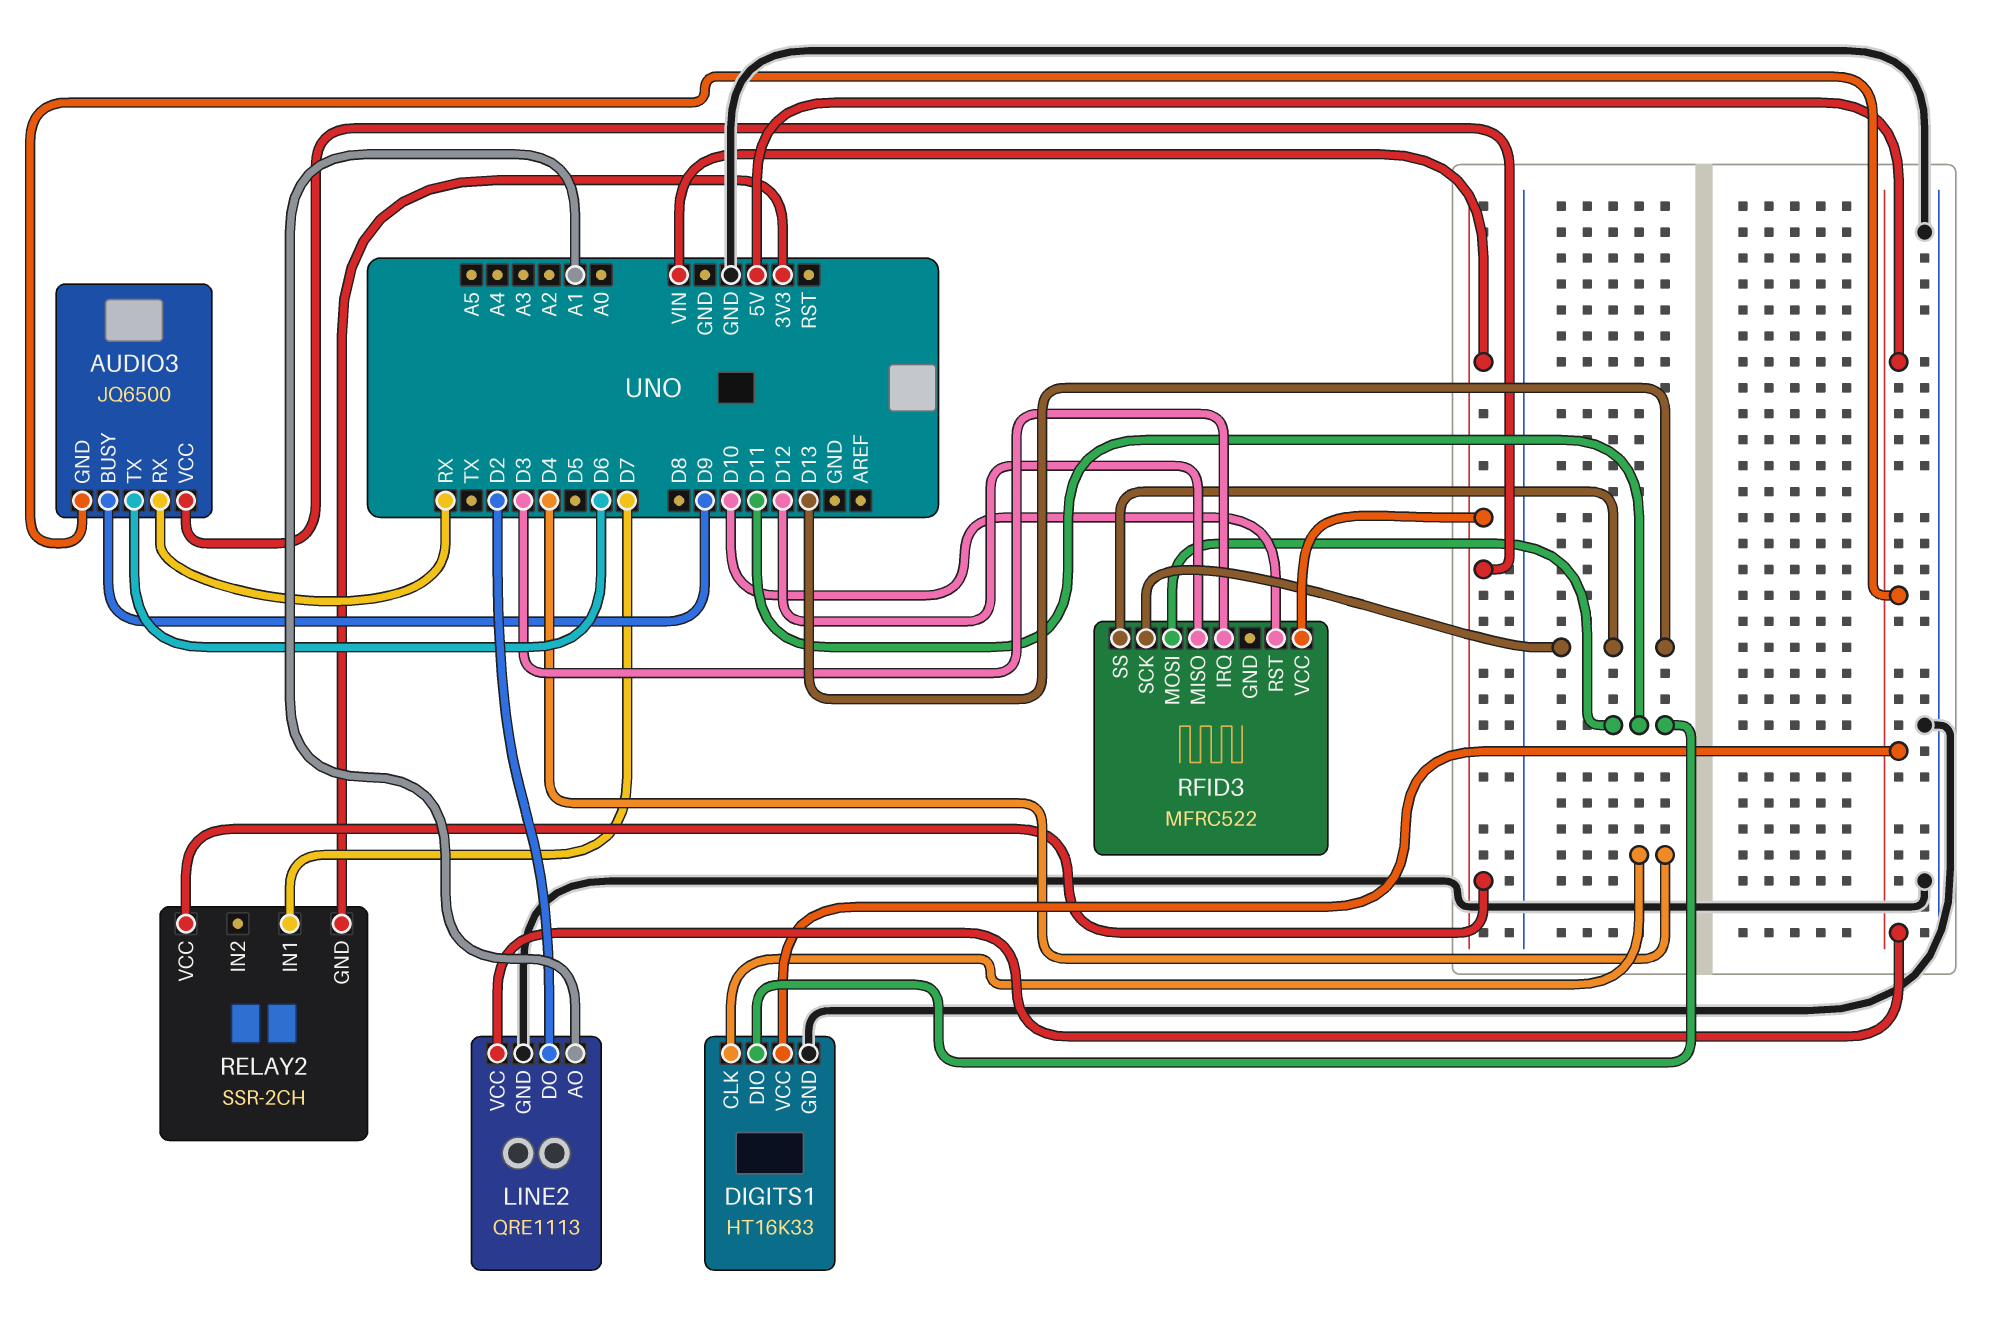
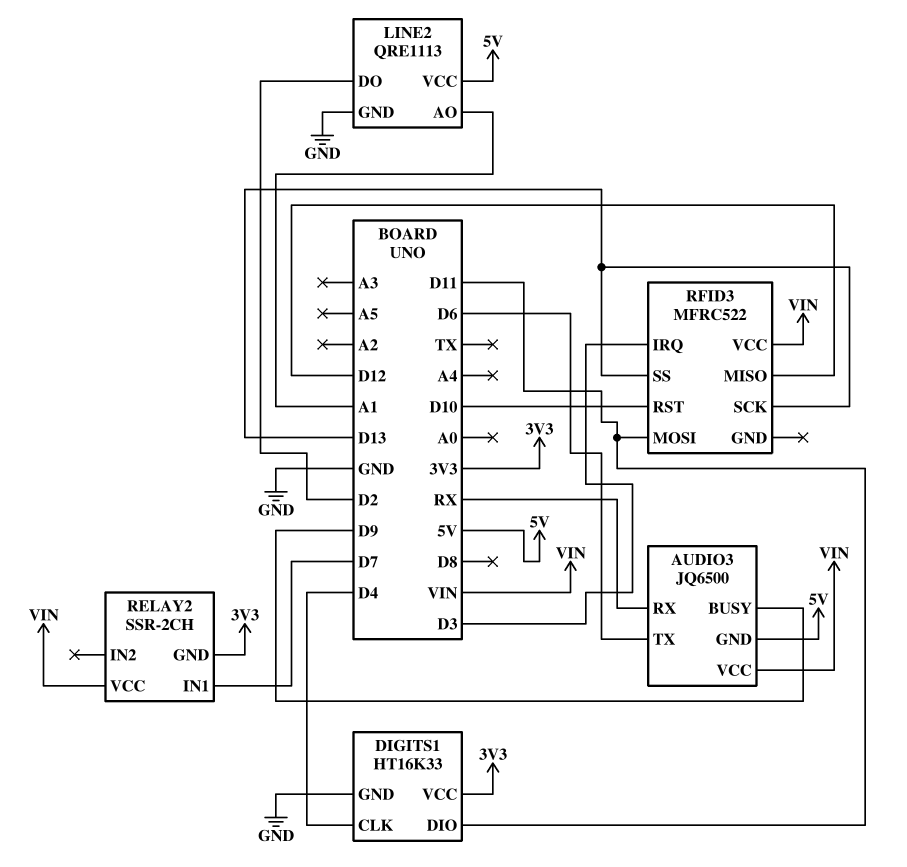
DIGITS1 pin VCC: 5V -> 3V3

